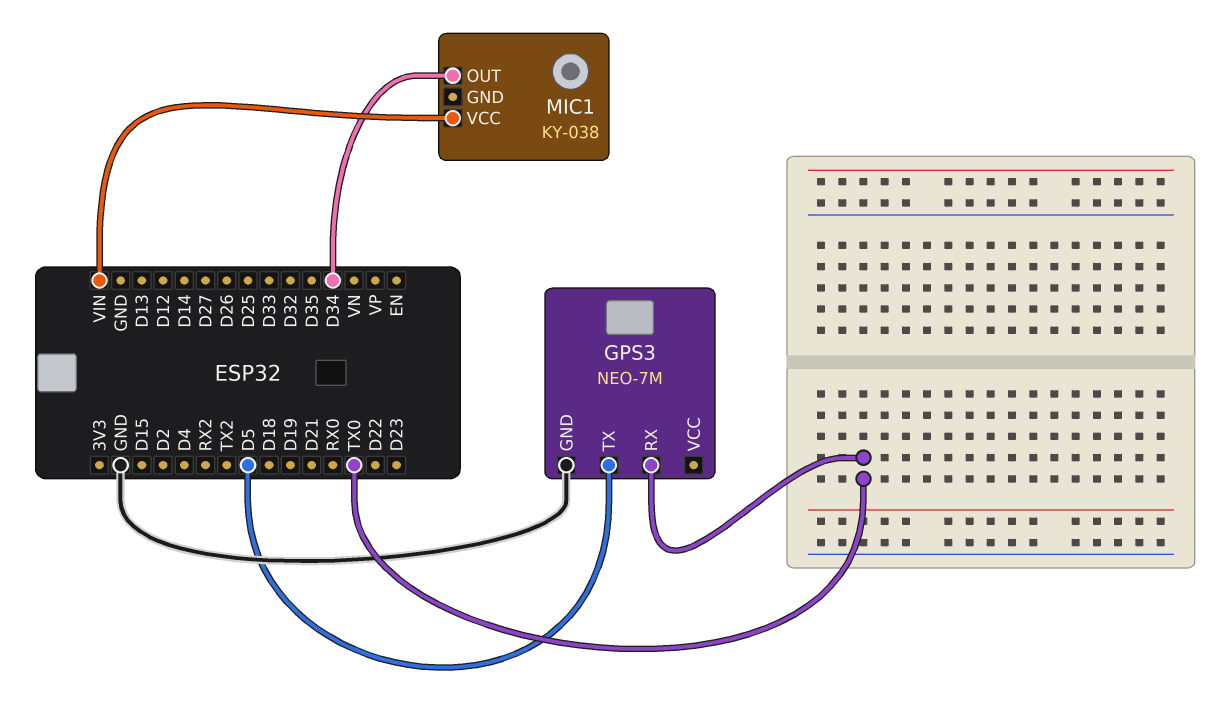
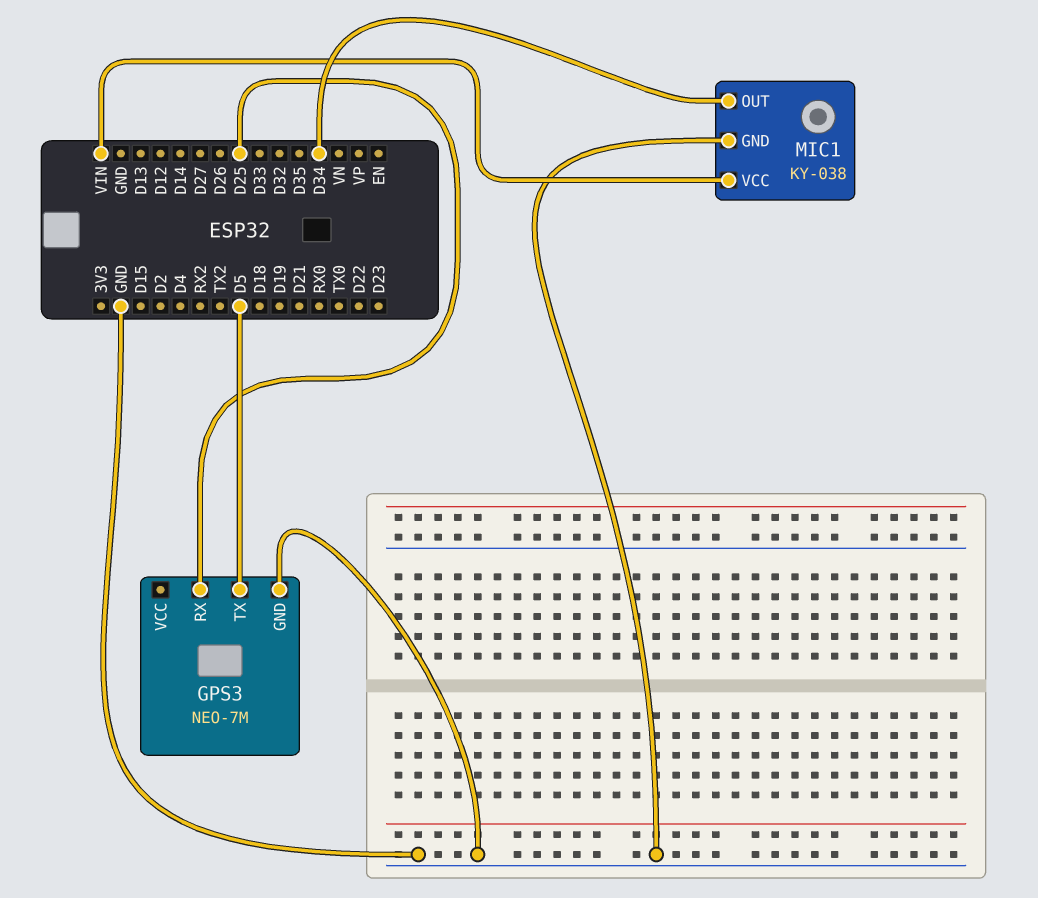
GPS3 pin RX: TX0 -> D25
MIC1 pin GND: none -> GND

